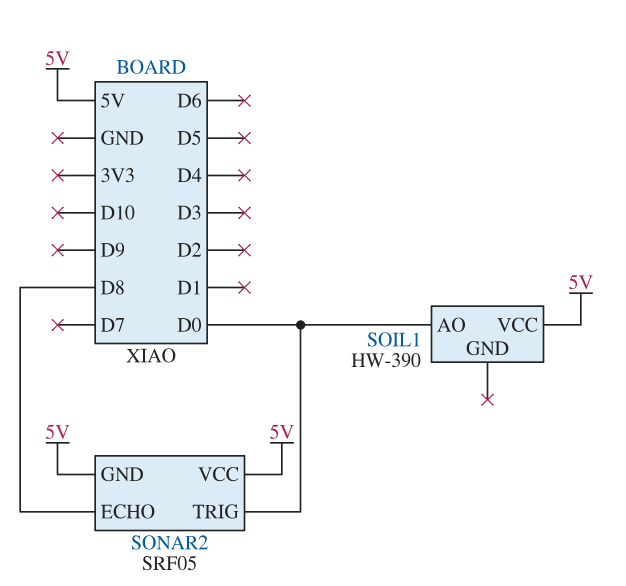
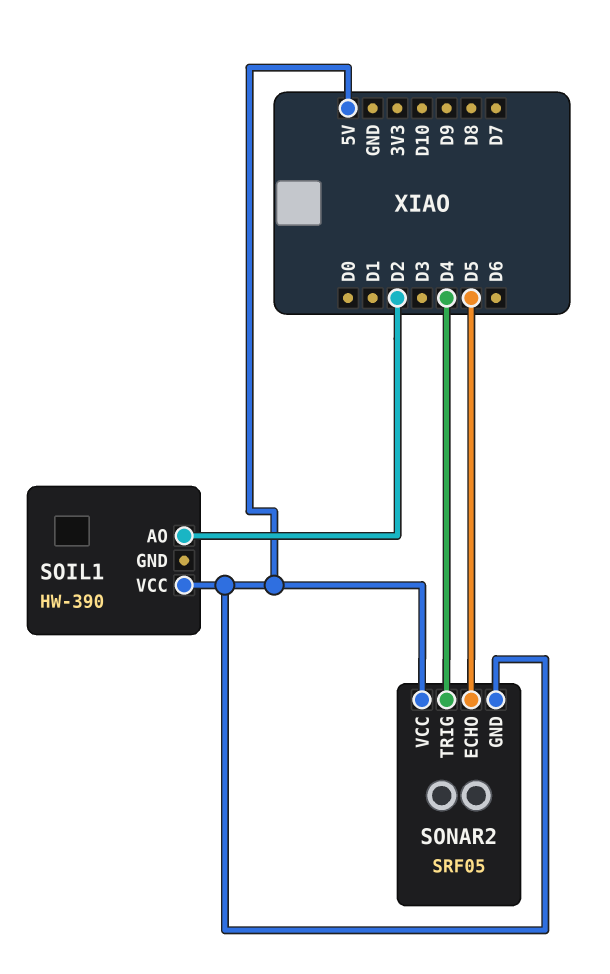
SOIL1 pin AO: D0 -> D2
SONAR2 pin ECHO: D8 -> D5
SONAR2 pin TRIG: D0 -> D4

